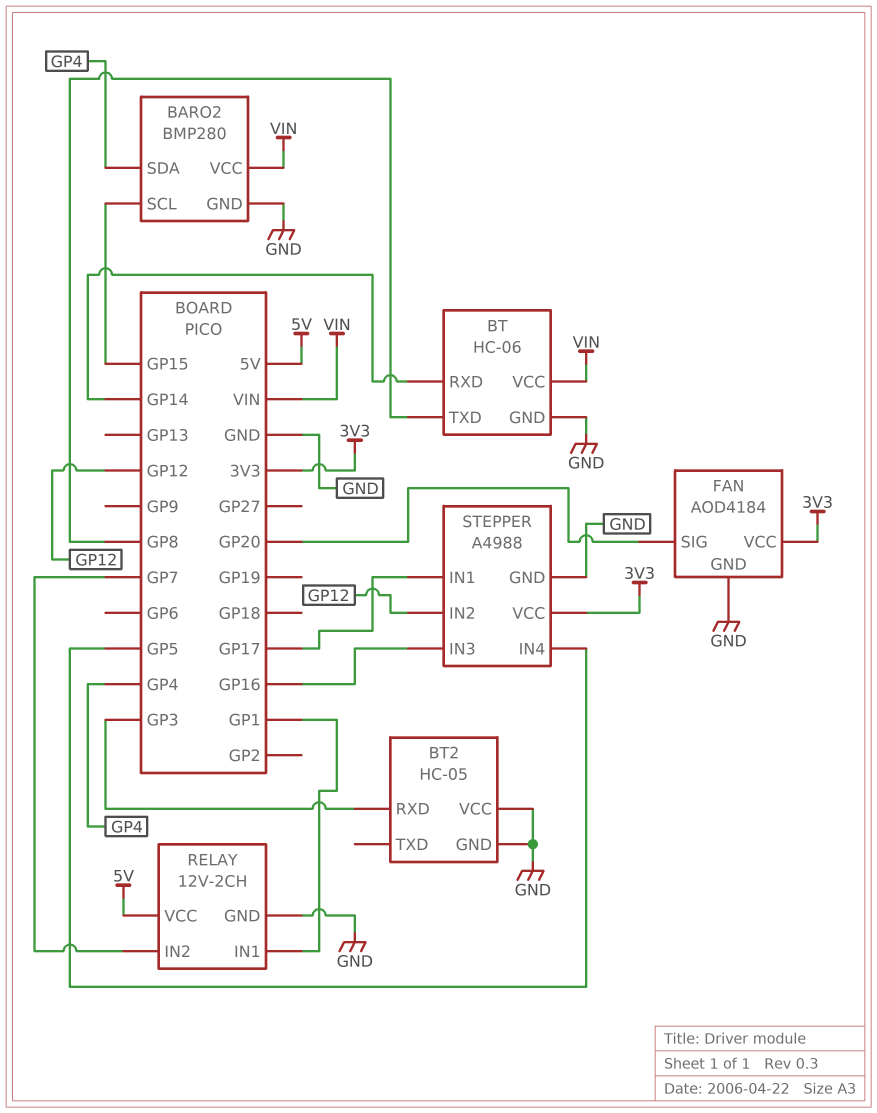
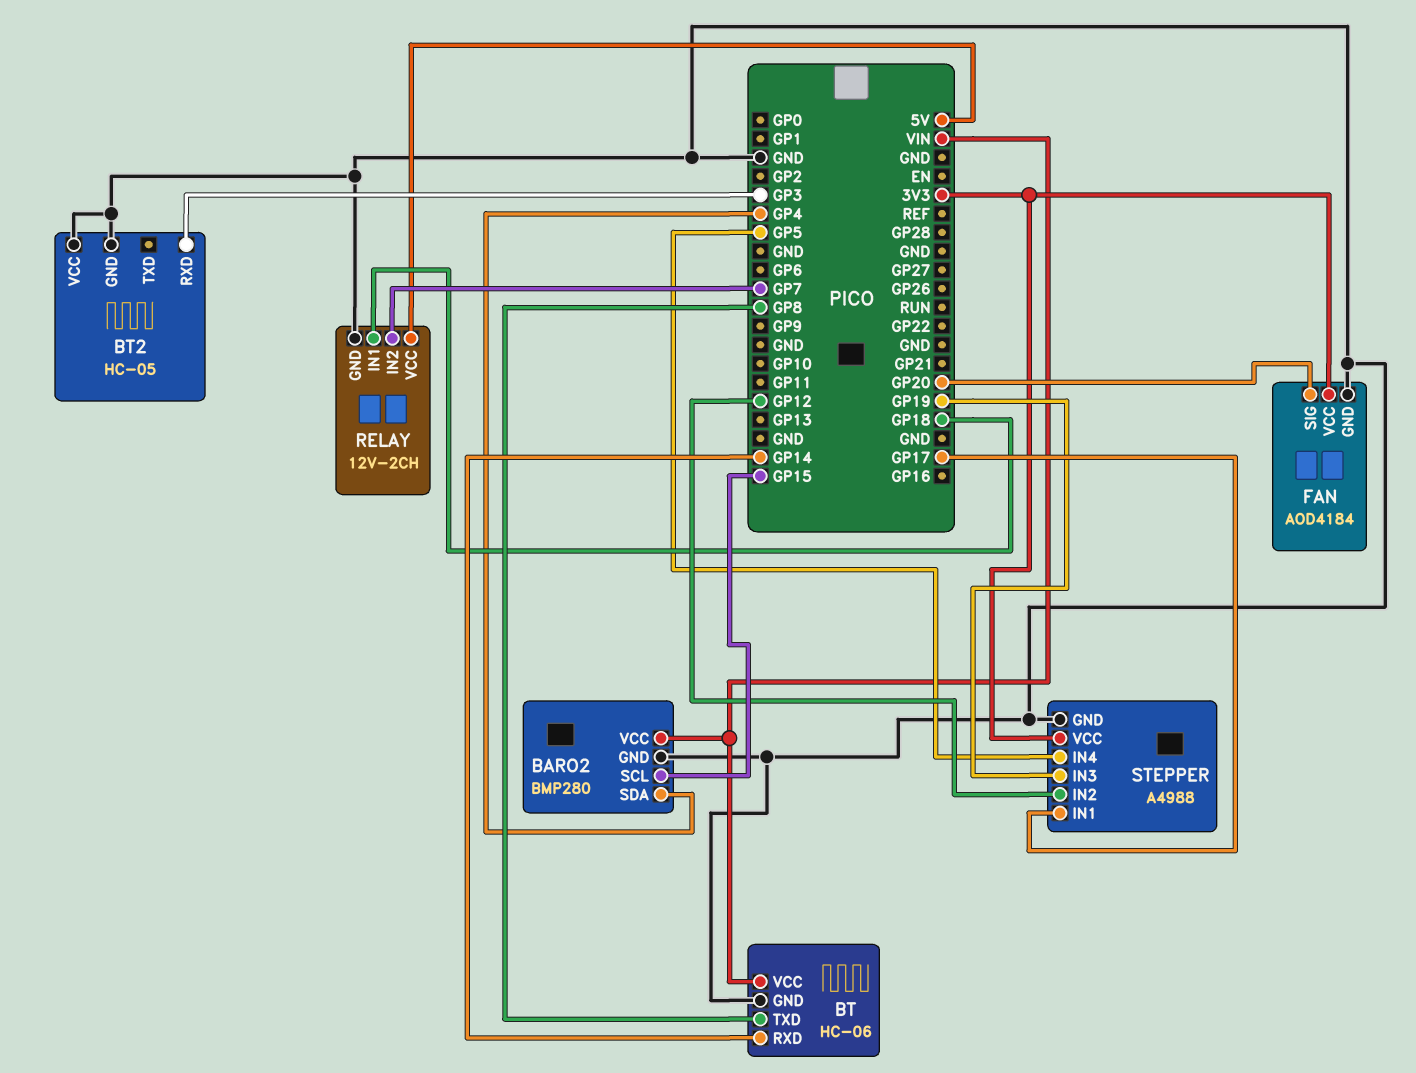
RELAY pin IN1: GP1 -> GP18
STEPPER pin IN3: GP16 -> GP19

